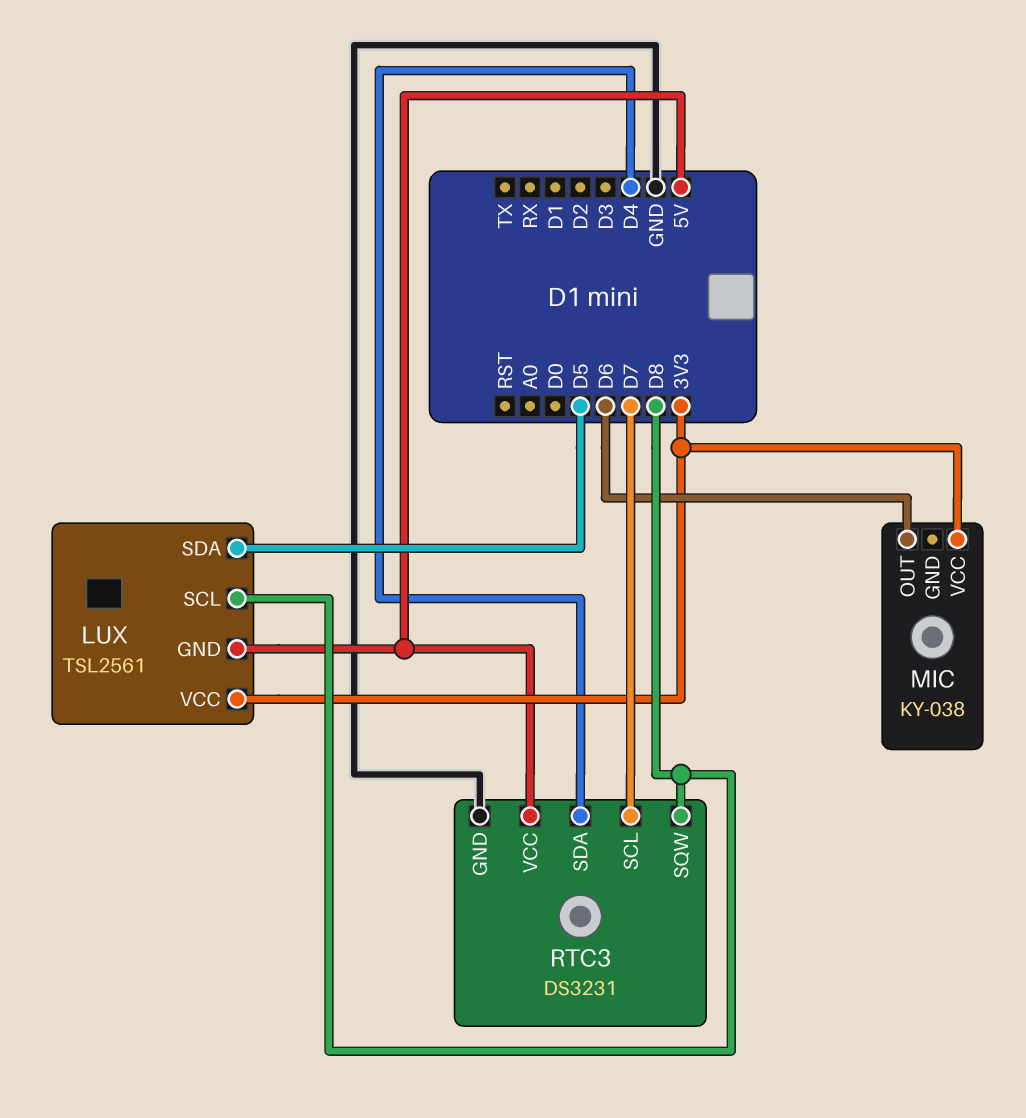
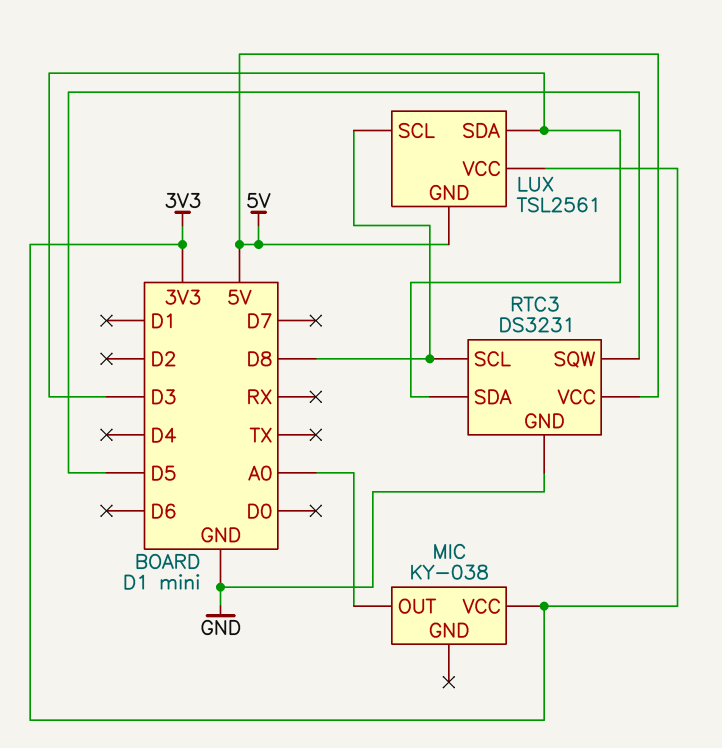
LUX pin SDA: D5 -> D3
MIC pin OUT: D6 -> A0
RTC3 pin SCL: D7 -> D8
RTC3 pin SDA: D4 -> D3
RTC3 pin SQW: D8 -> D5

